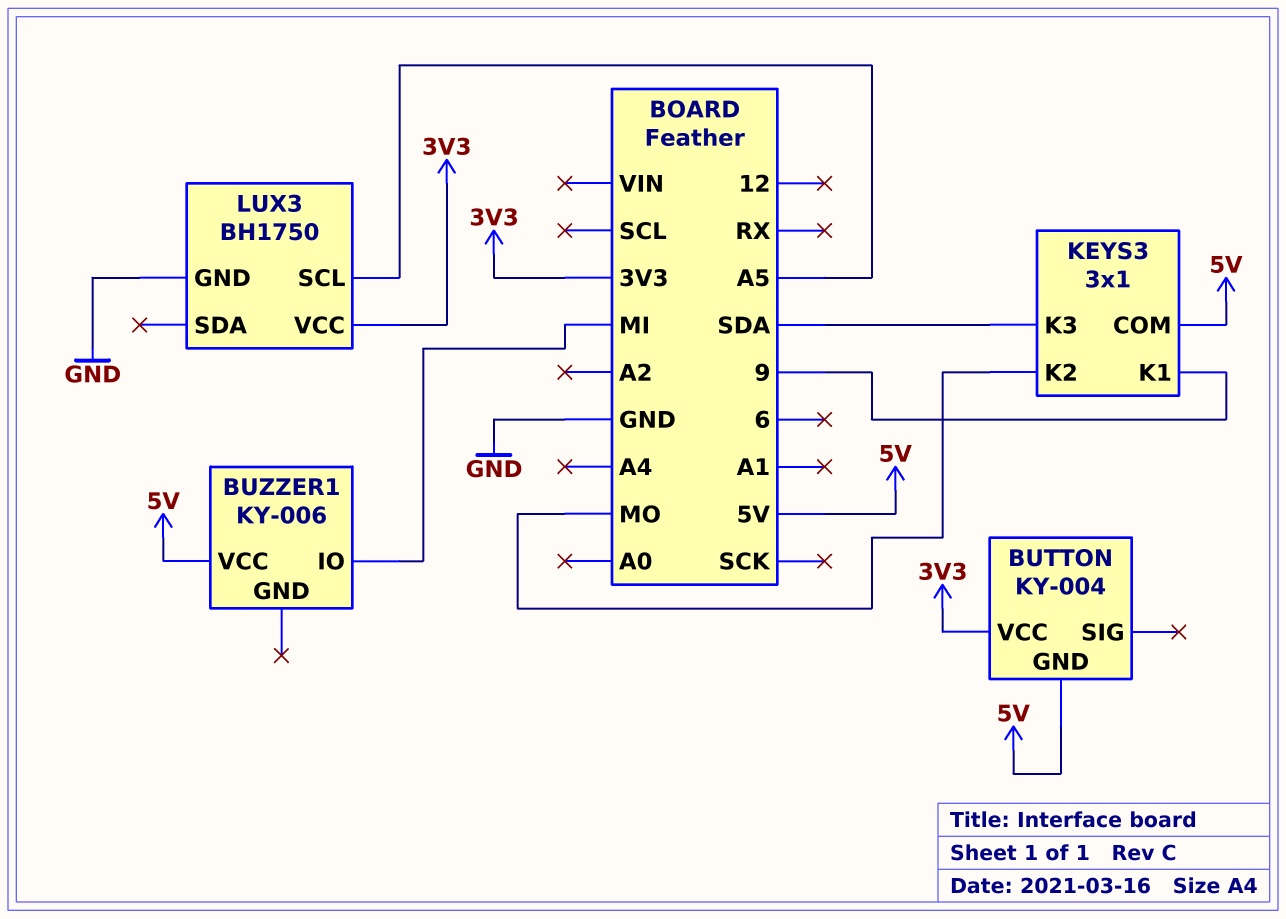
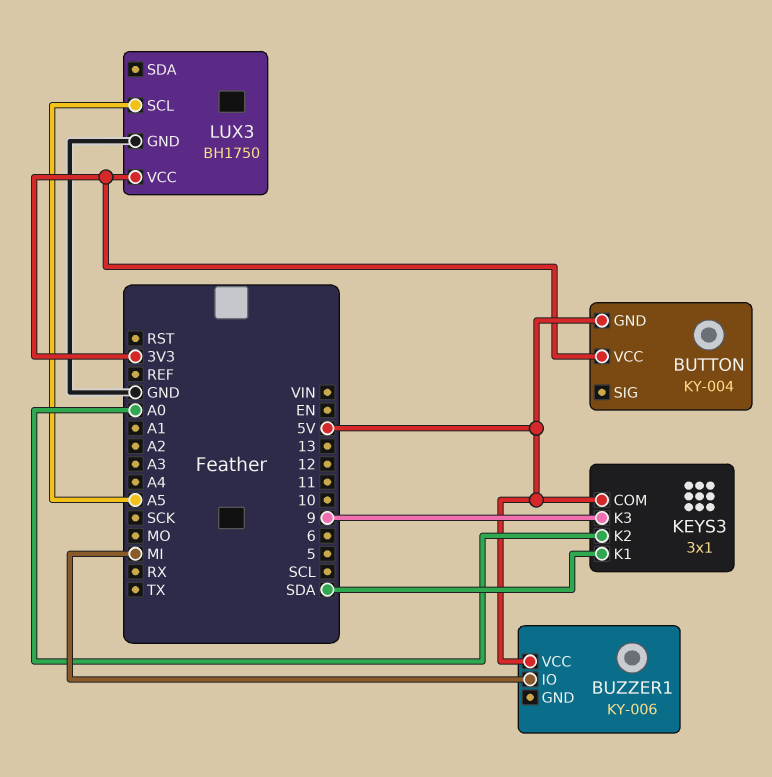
KEYS3 pin K1: 9 -> SDA
KEYS3 pin K2: MO -> A0
KEYS3 pin K3: SDA -> 9

